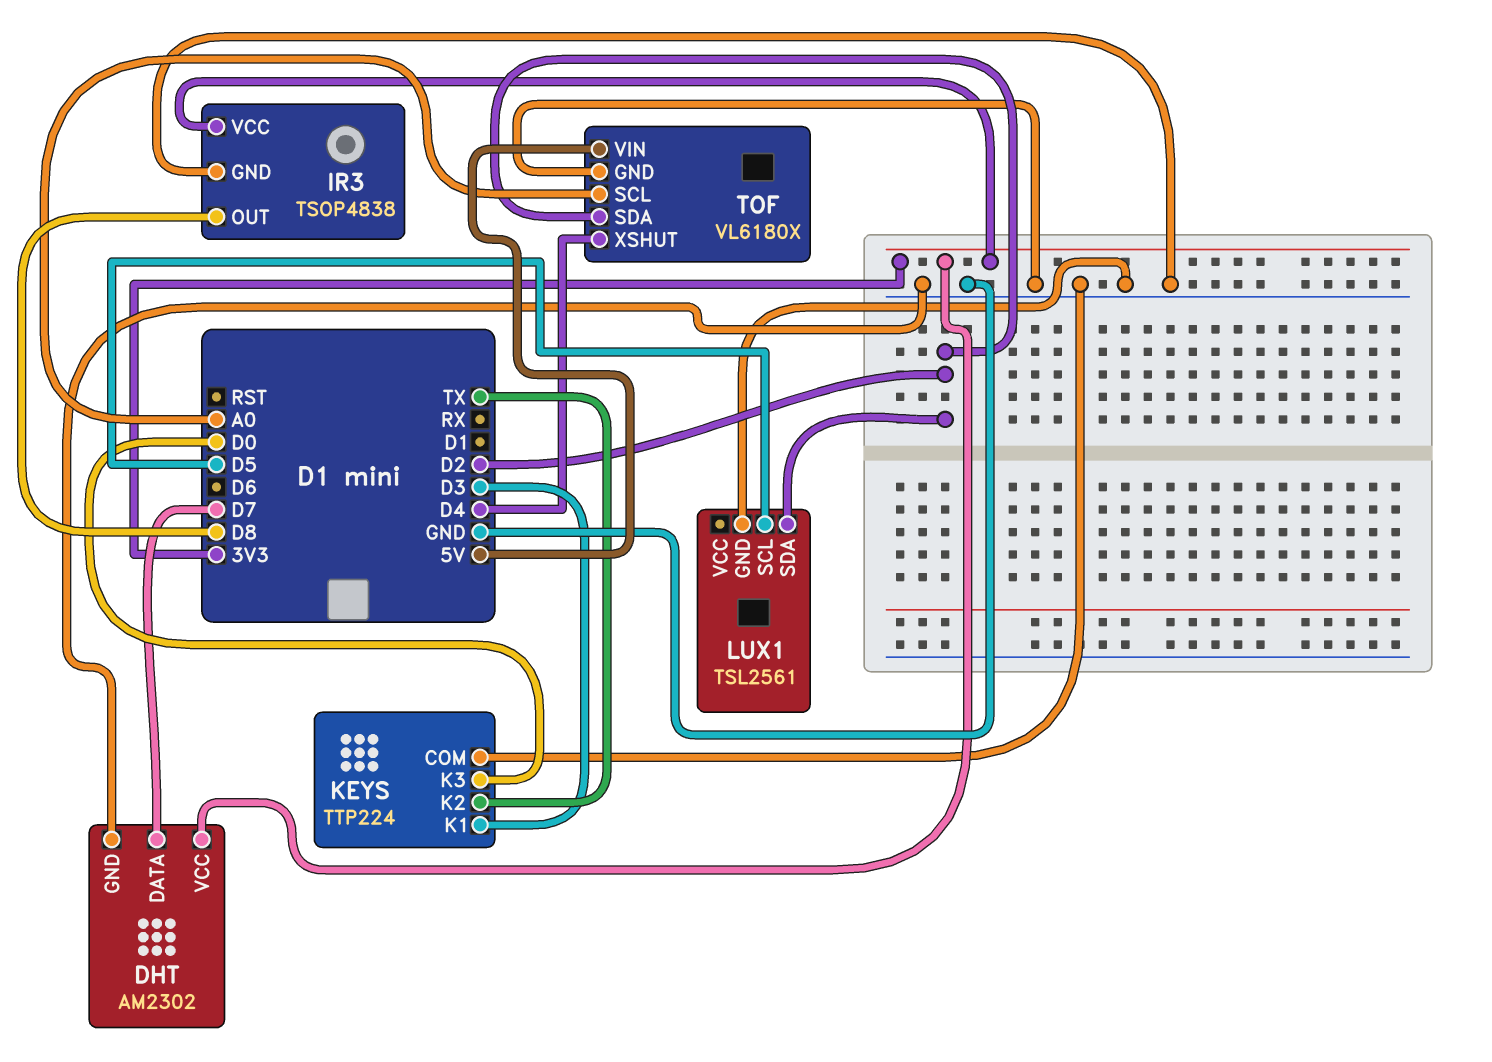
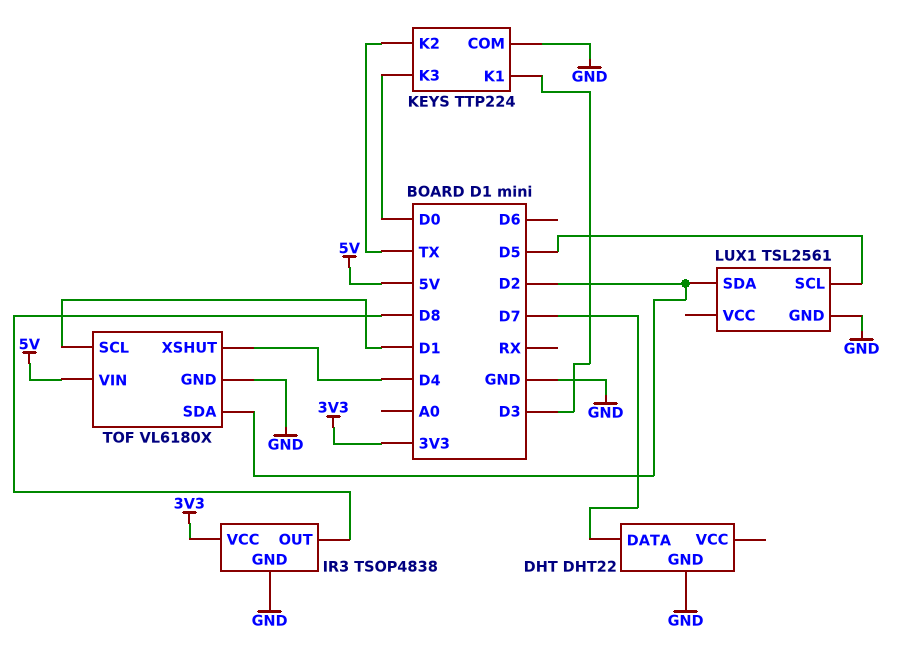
DHT: AM2302 -> DHT22
DHT pin VCC: 3V3 -> none
TOF pin SCL: A0 -> D1

